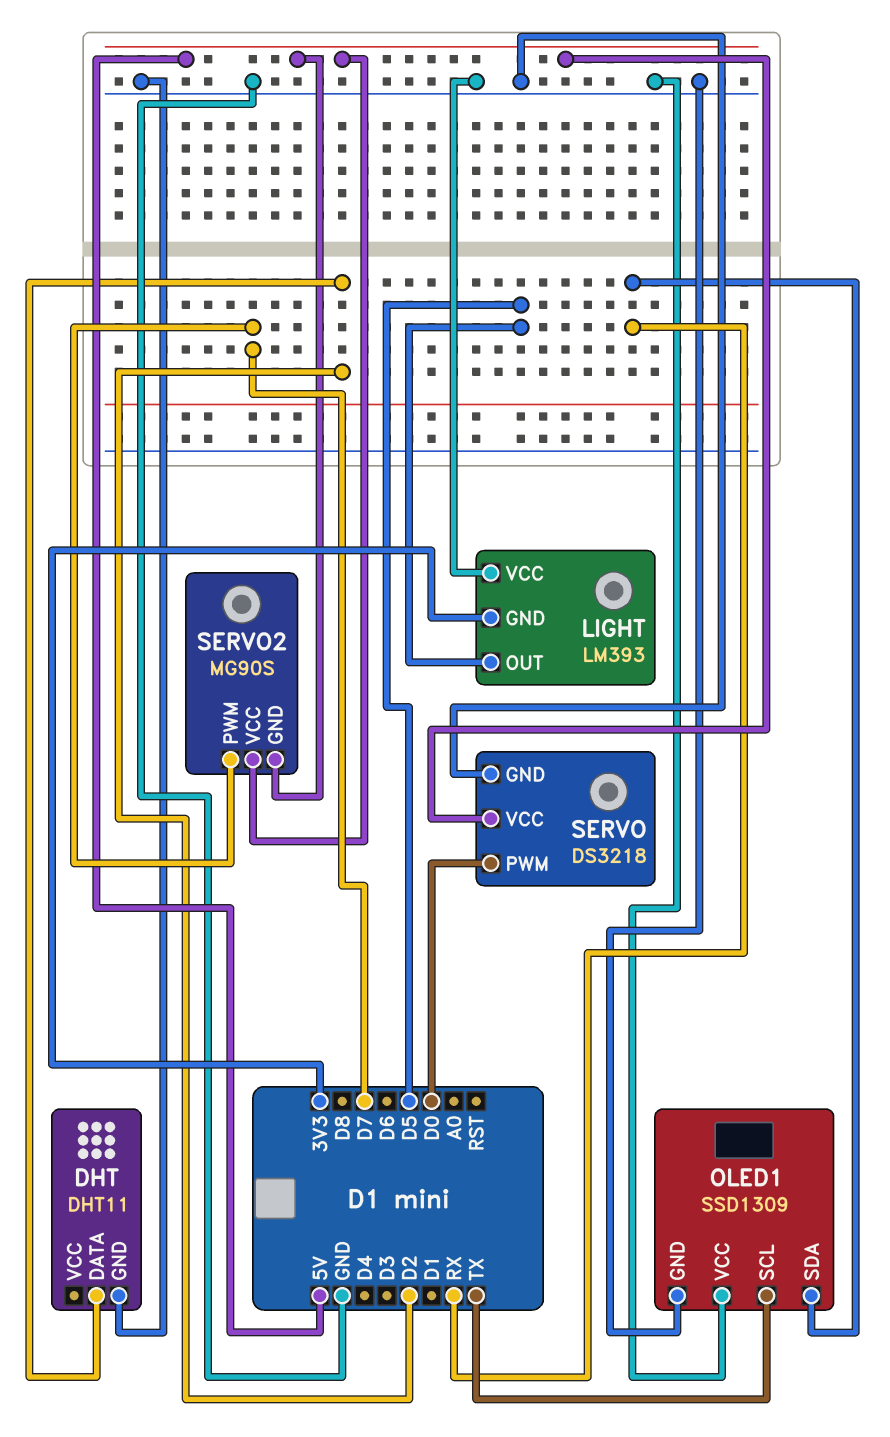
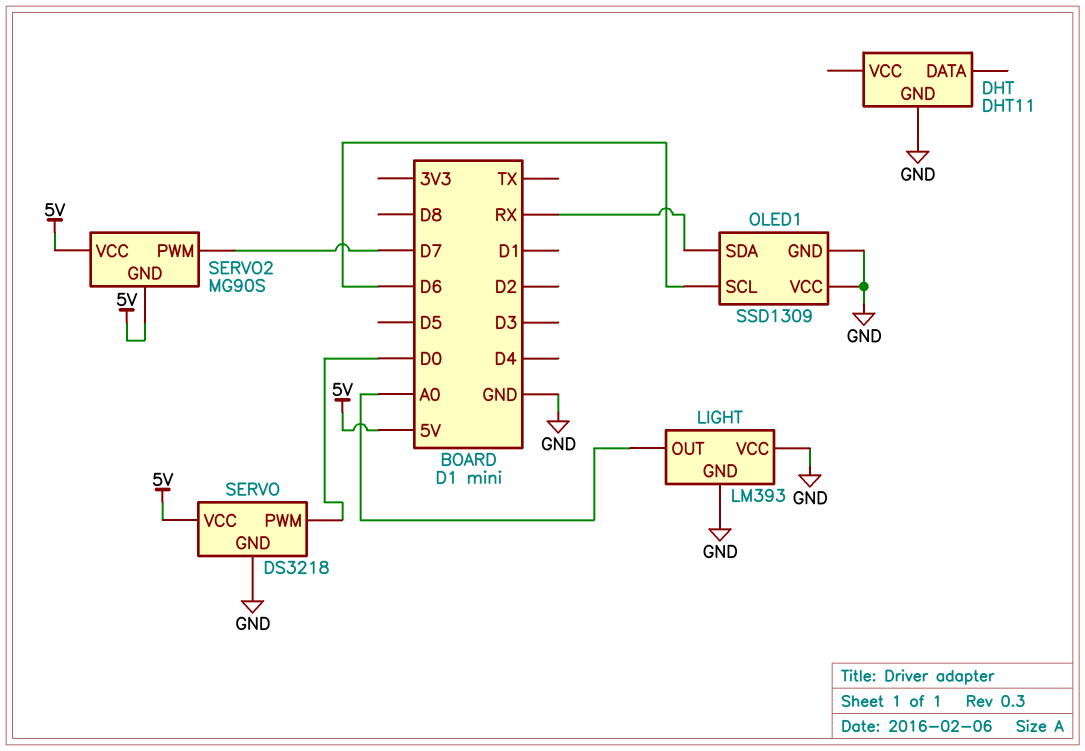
DHT pin DATA: D2 -> none
LIGHT pin GND: 3V3 -> GND
LIGHT pin OUT: D5 -> A0
OLED1 pin SCL: TX -> D6

